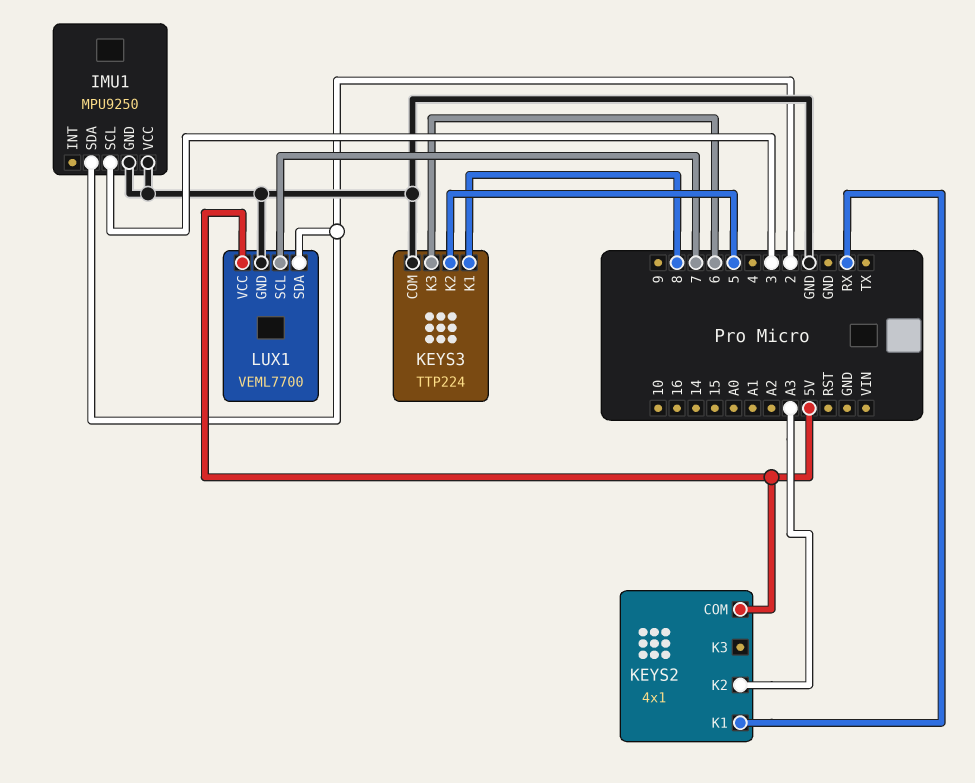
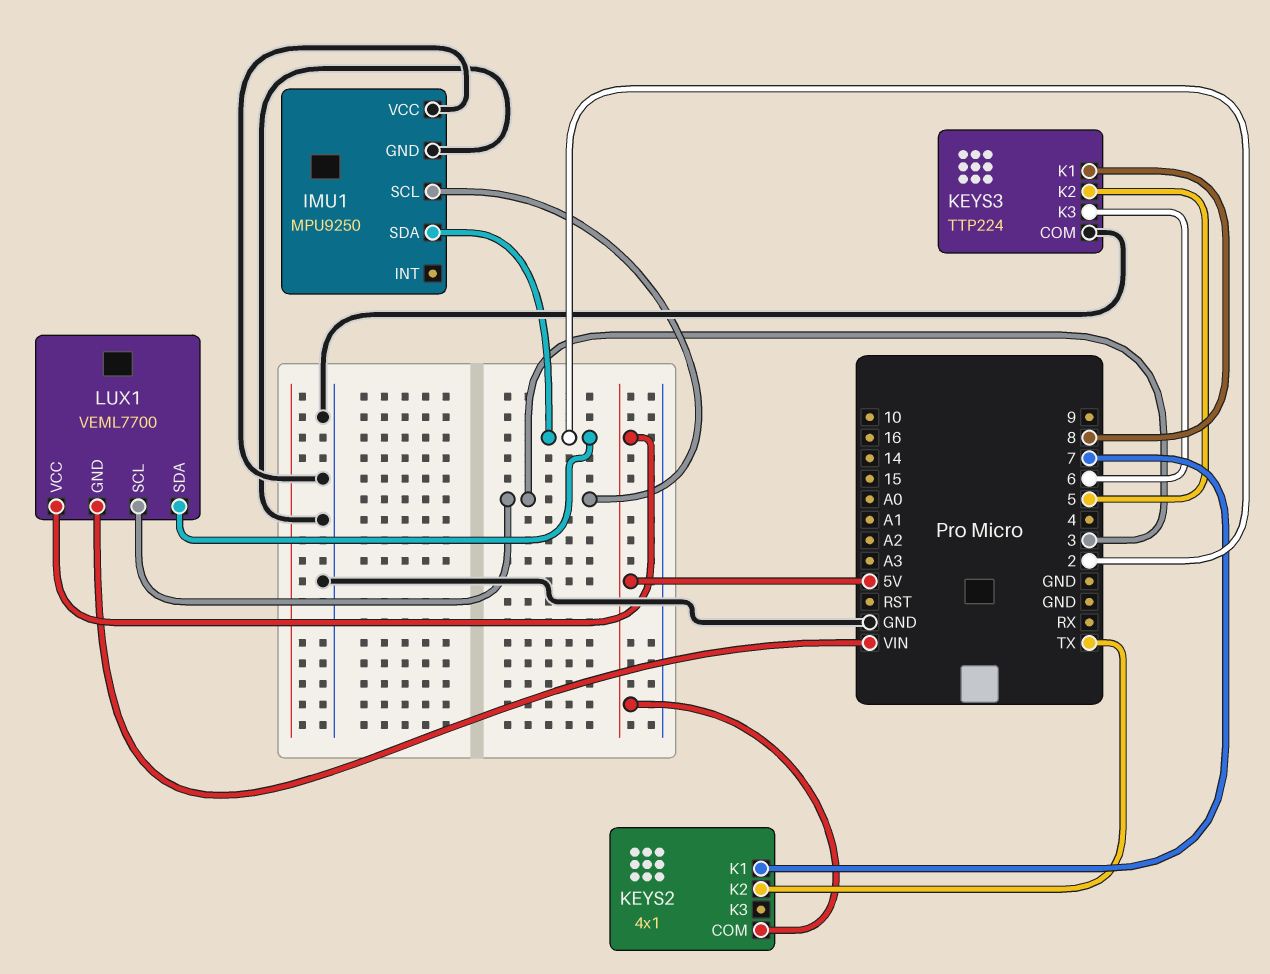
KEYS2 pin K1: RX -> 7
KEYS2 pin K2: A3 -> TX
LUX1 pin GND: GND -> VIN
LUX1 pin SCL: 7 -> 3

